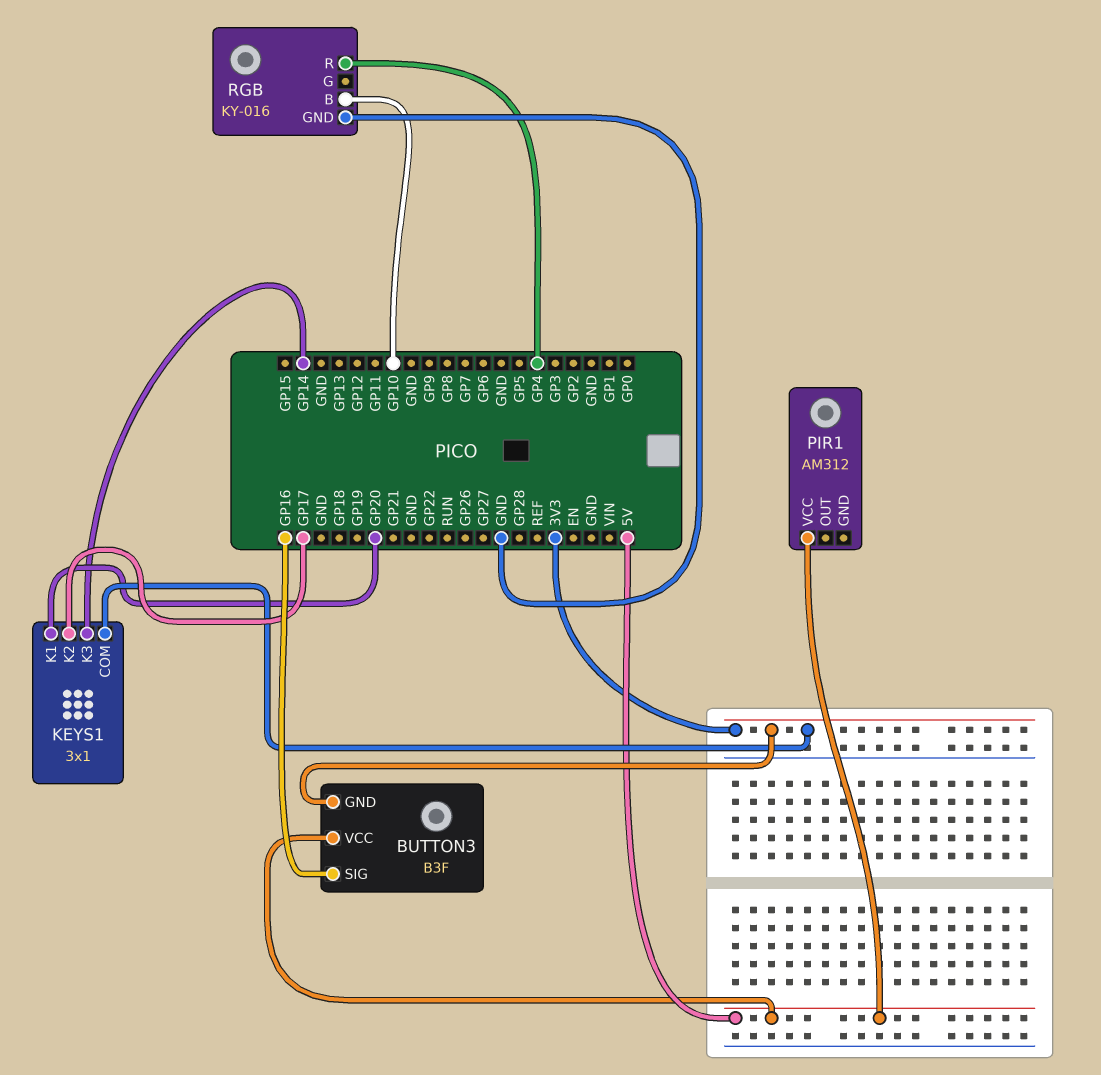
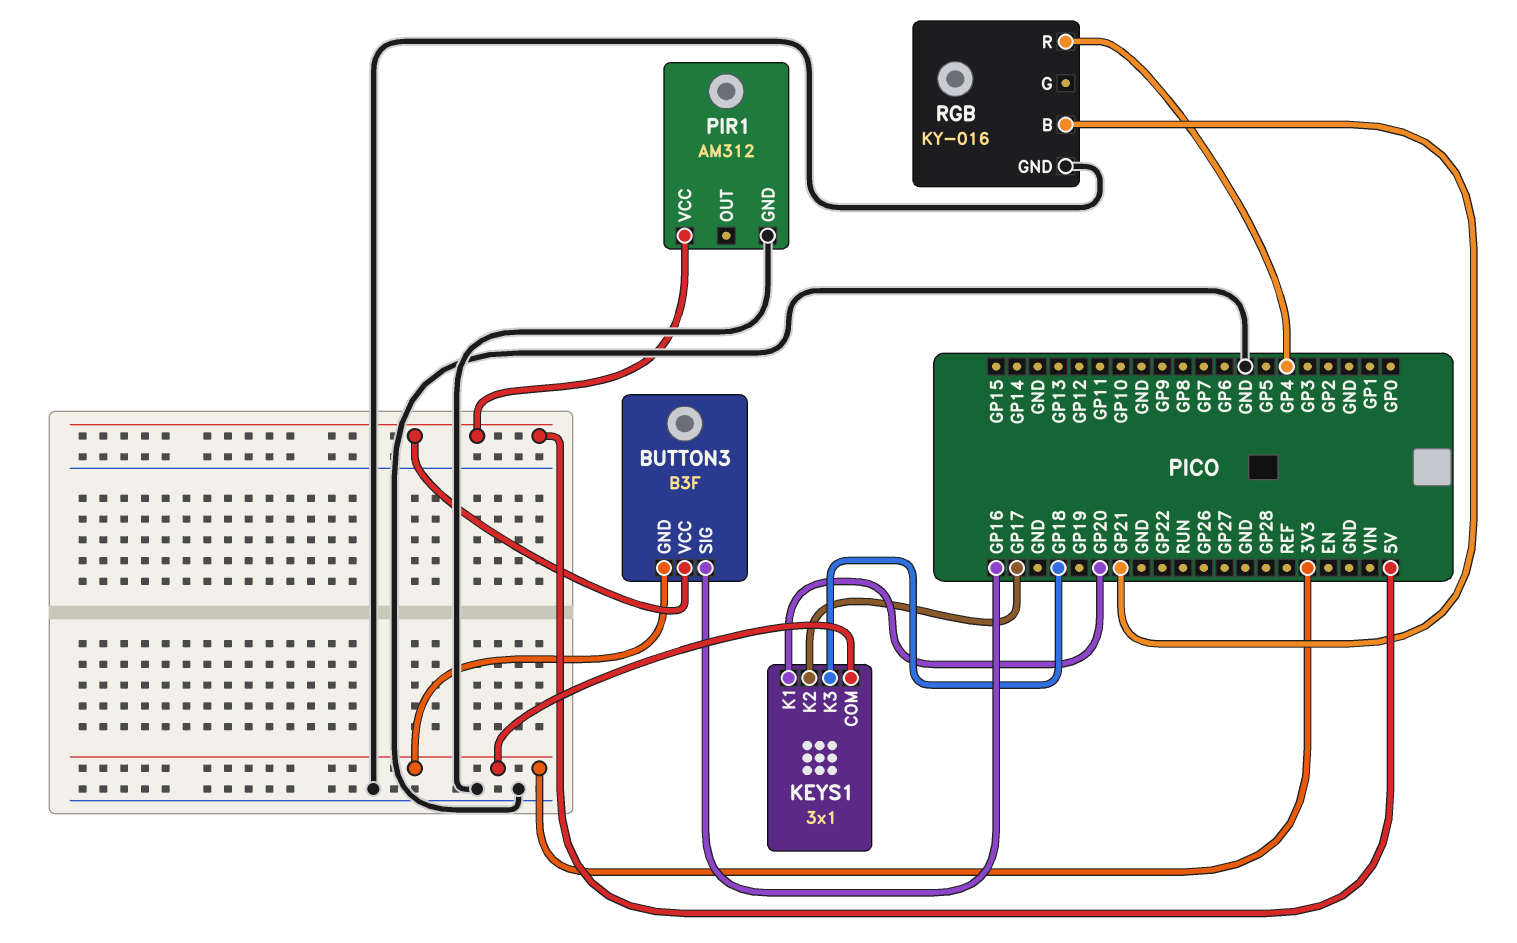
KEYS1 pin K3: GP14 -> GP18
PIR1 pin GND: none -> GND
RGB pin B: GP10 -> GP21

